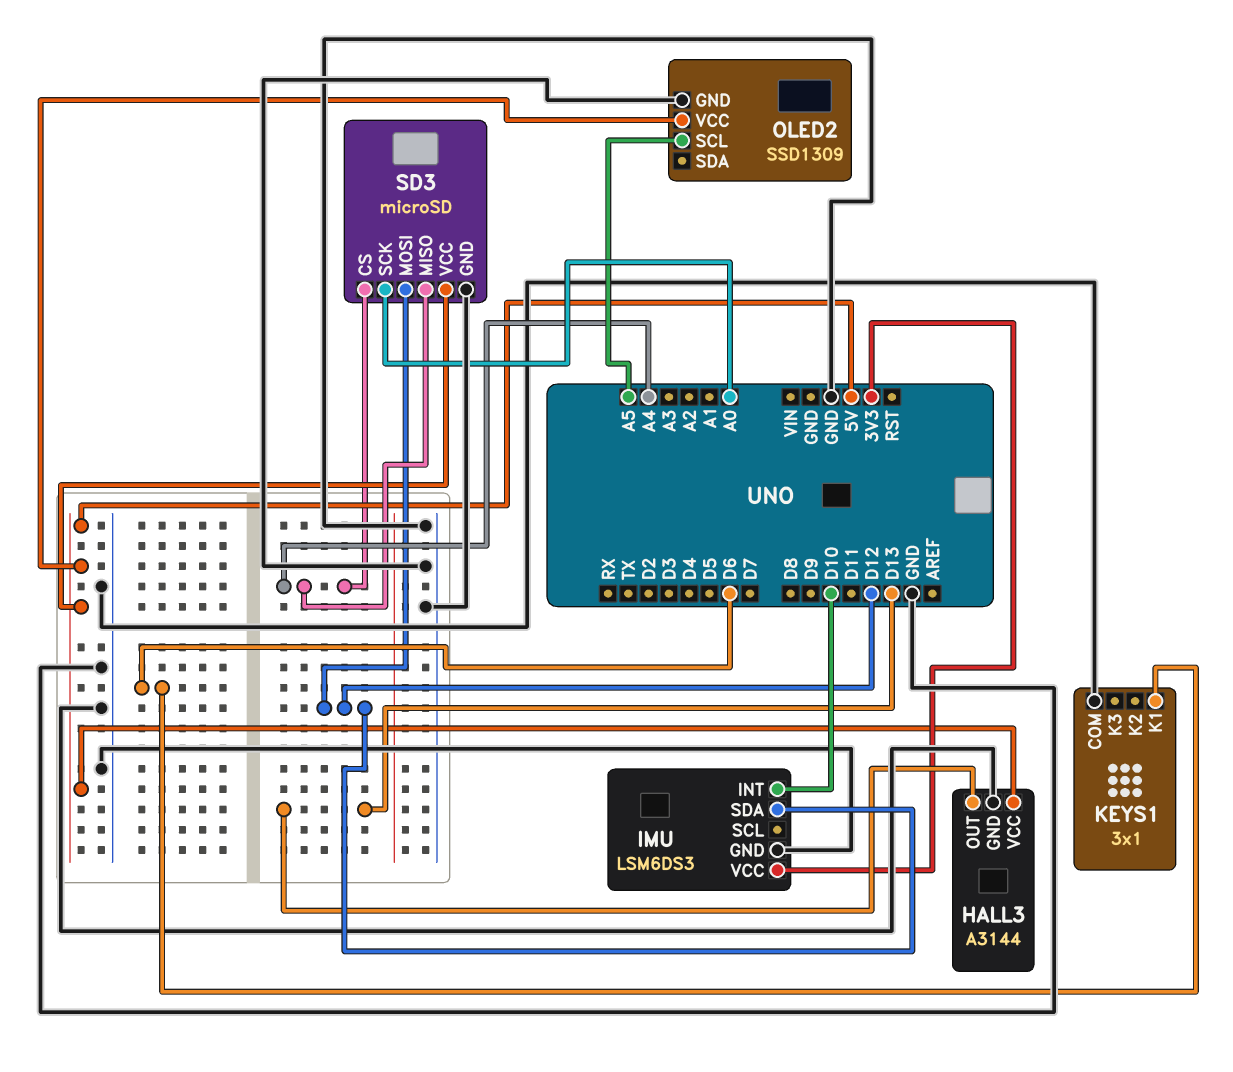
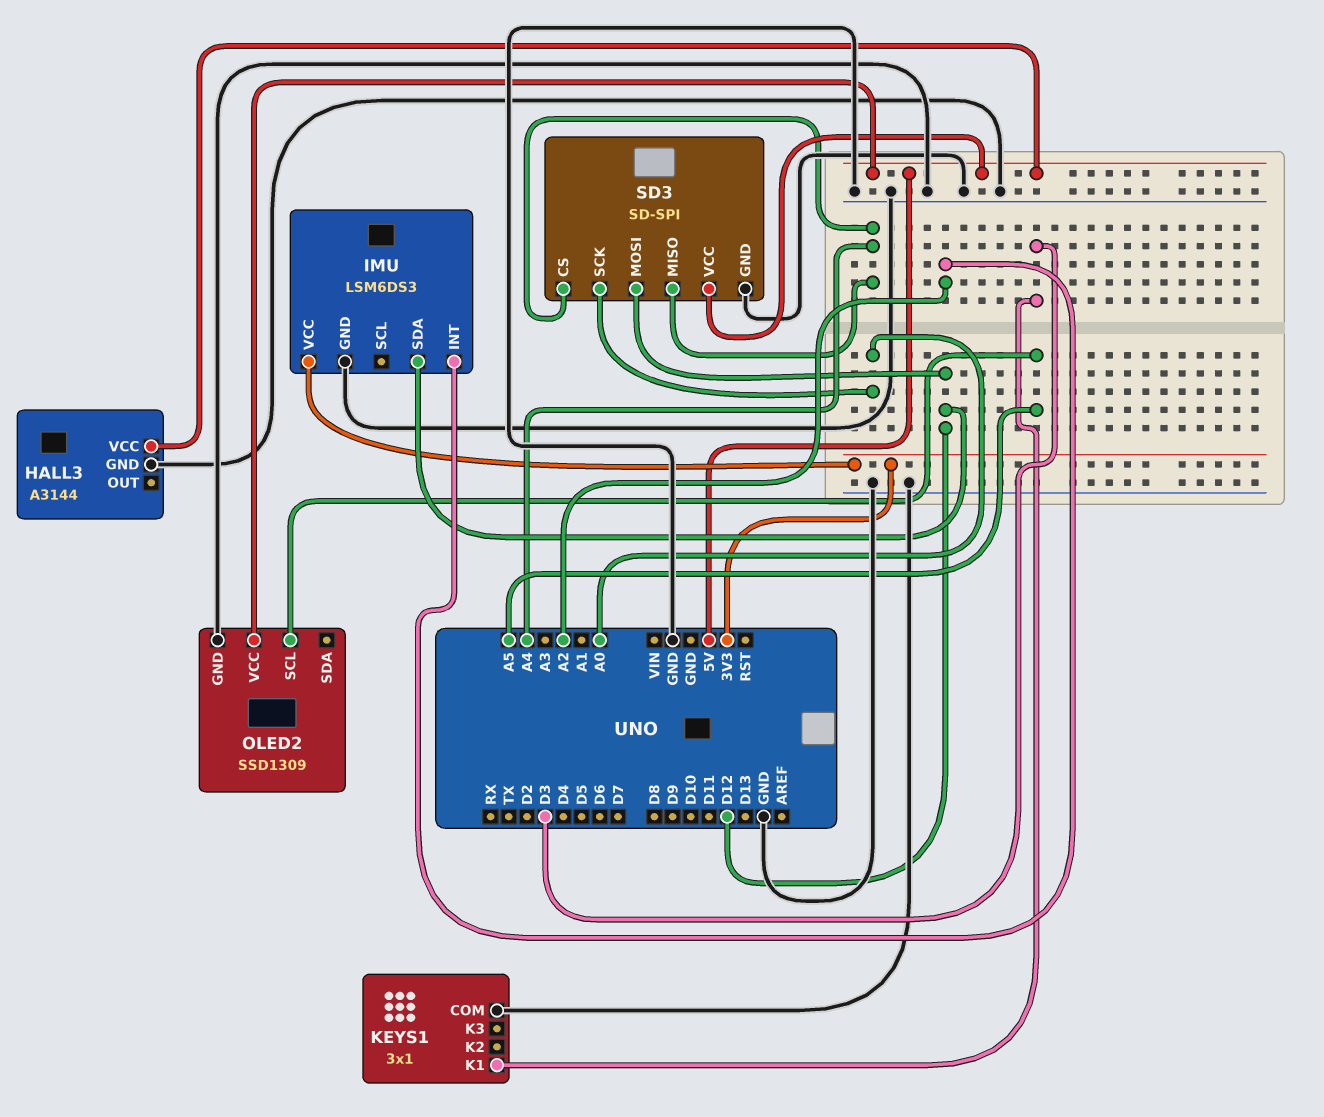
HALL3 pin OUT: D13 -> none
IMU pin INT: D10 -> A2
KEYS1 pin K1: D6 -> D3
SD3: microSD -> SD-SPI

